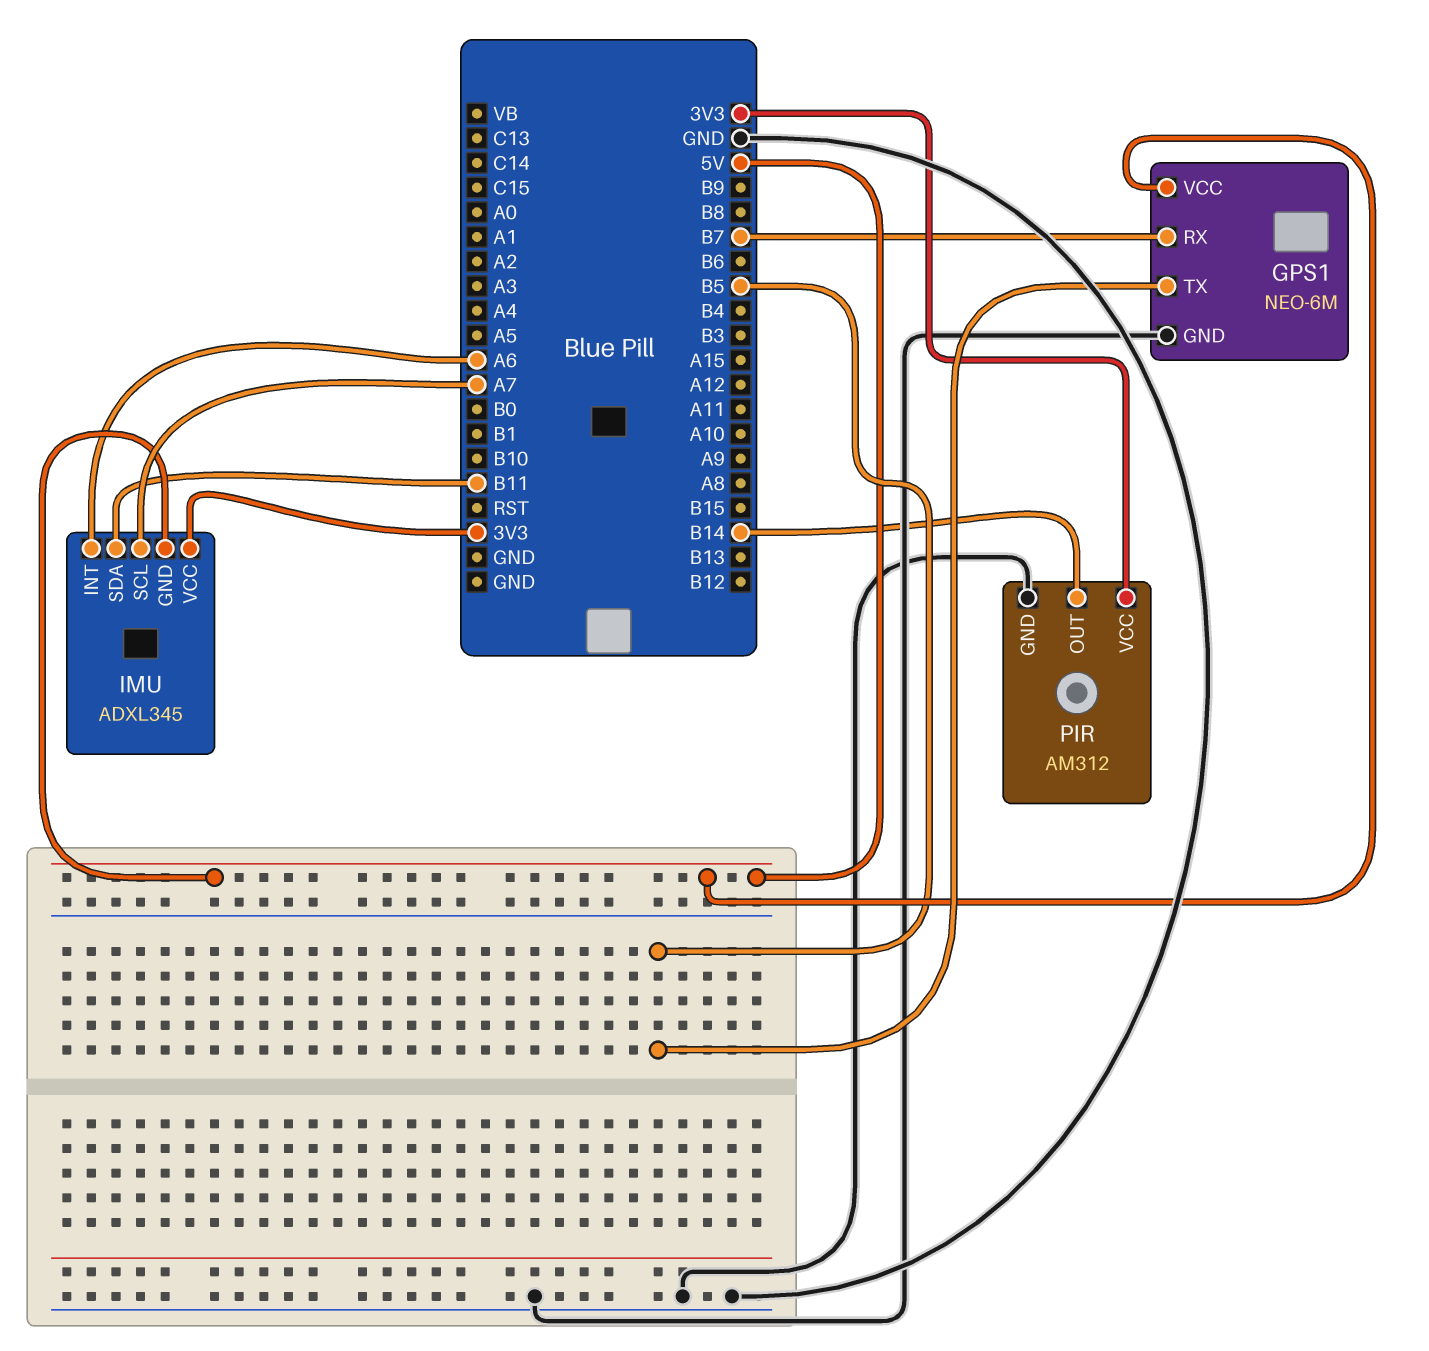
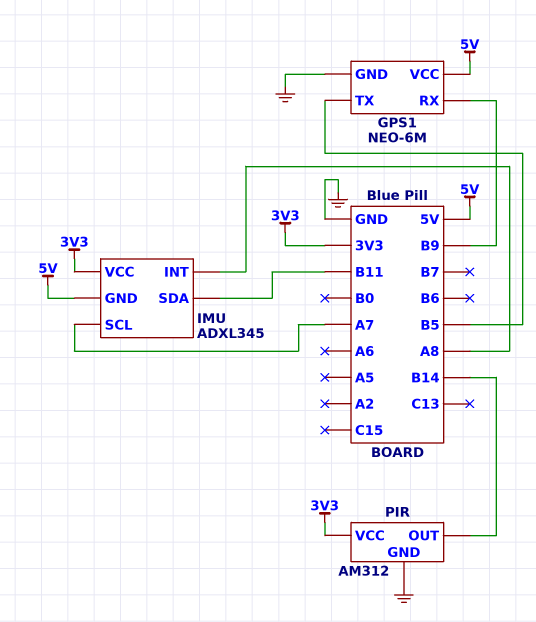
GPS1 pin RX: B7 -> B9
IMU pin INT: A6 -> A8

